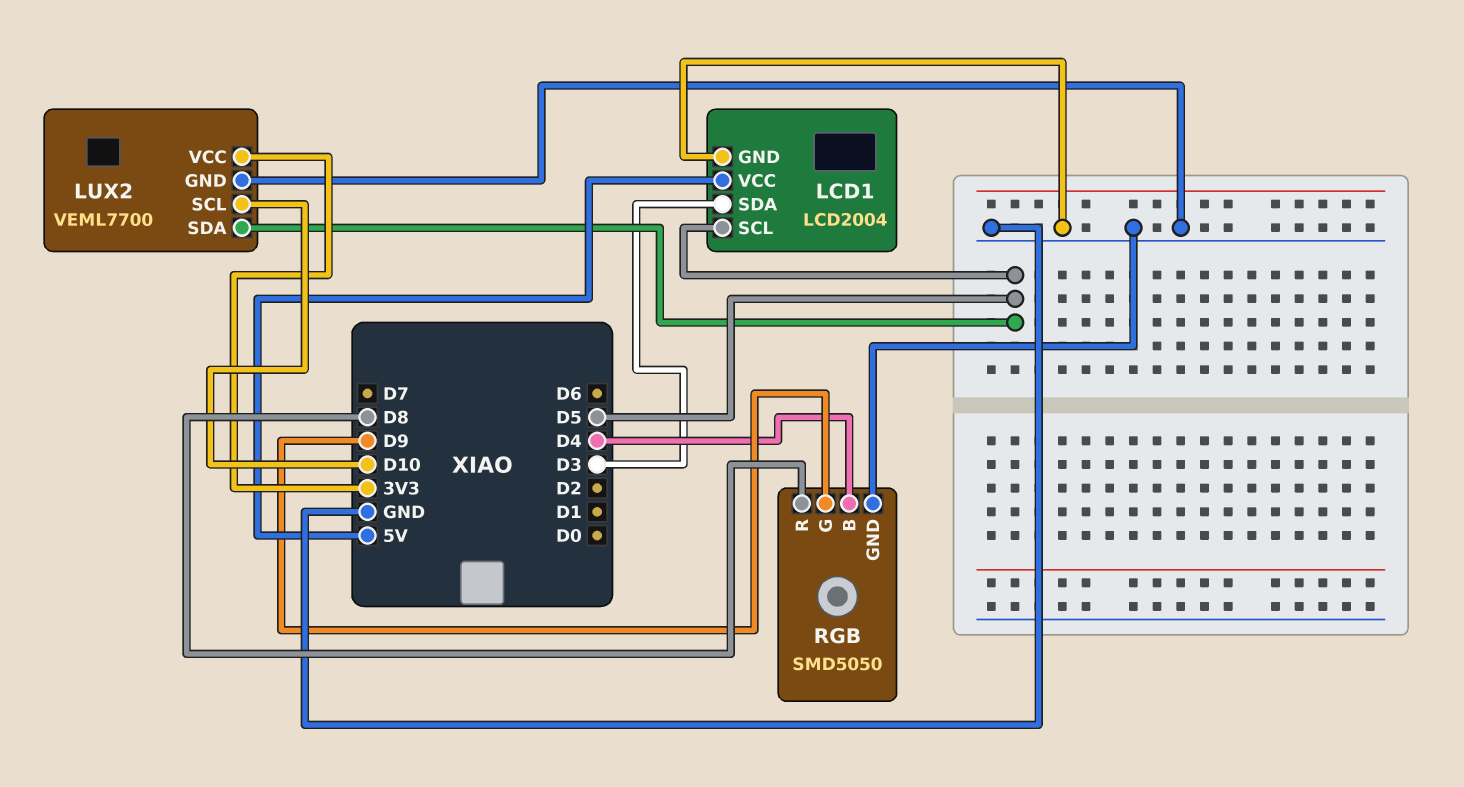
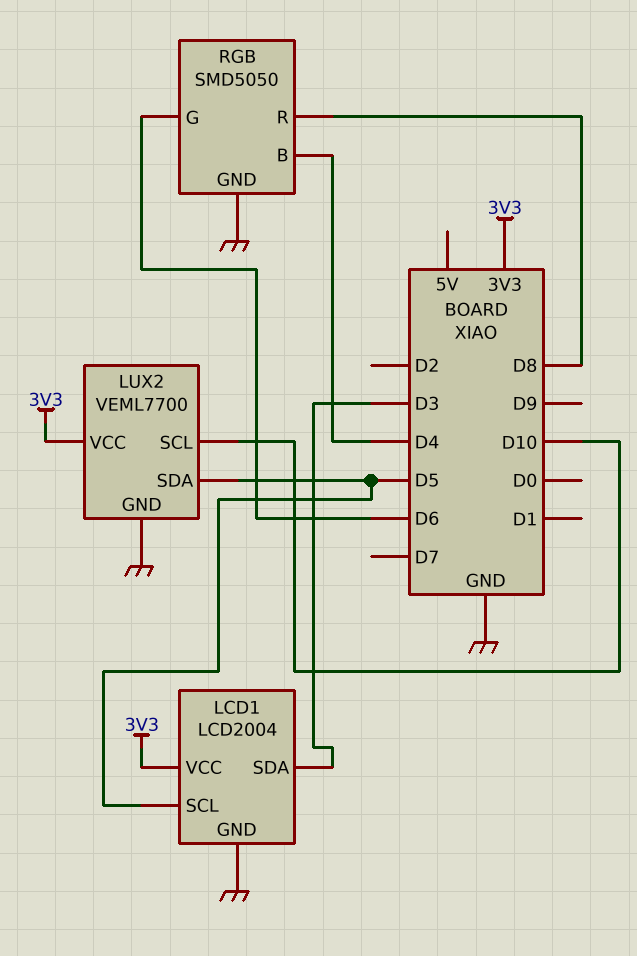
LCD1 pin VCC: 5V -> 3V3
RGB pin G: D9 -> D6

